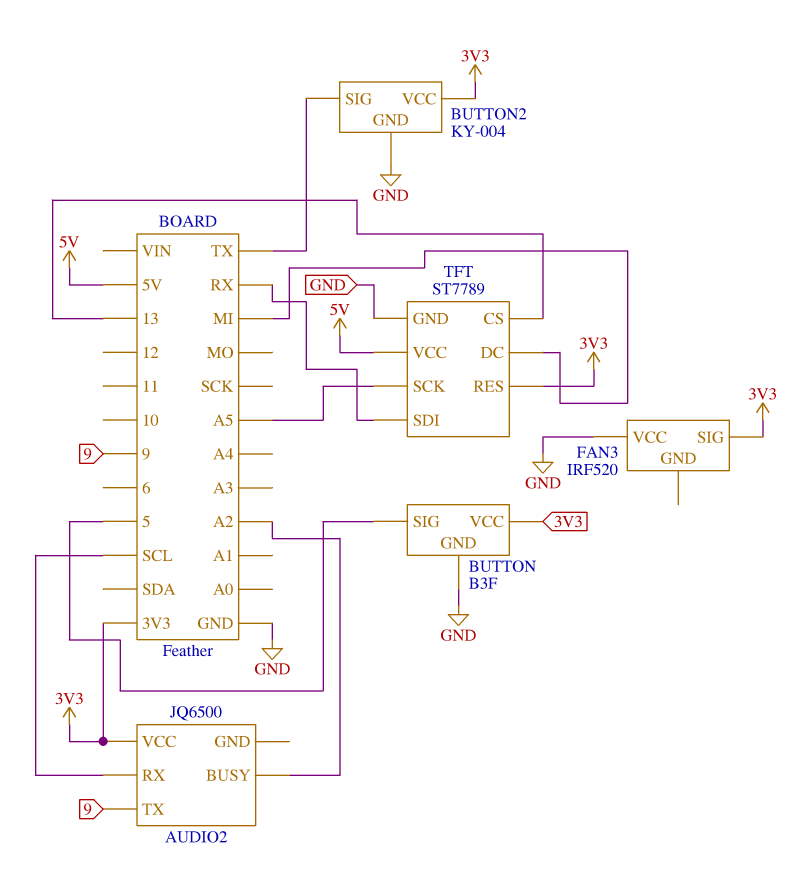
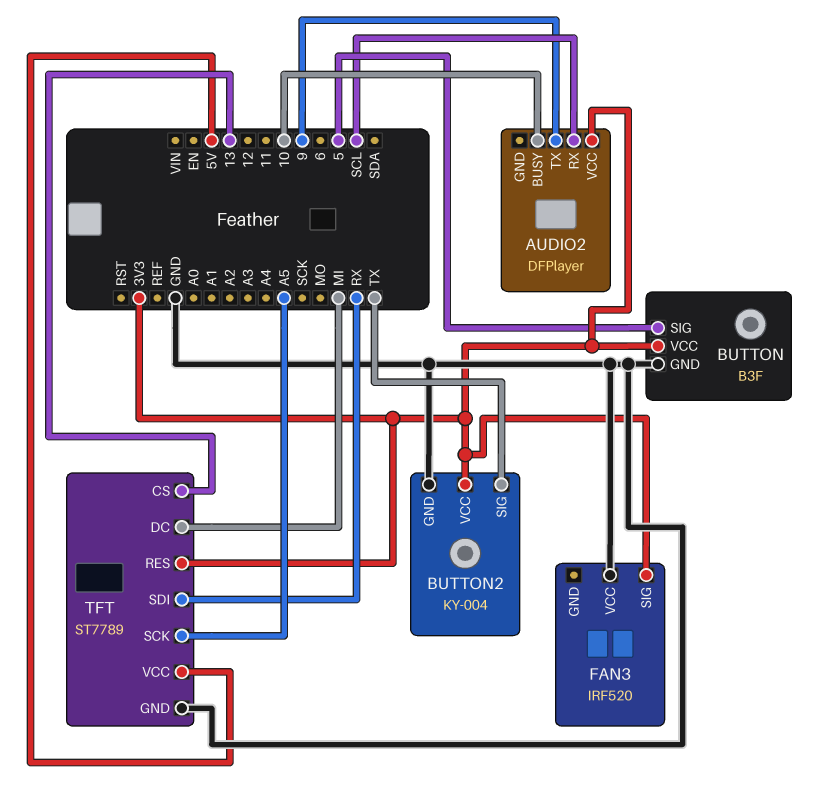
AUDIO2: JQ6500 -> DFPlayer
AUDIO2 pin BUSY: A2 -> 10

